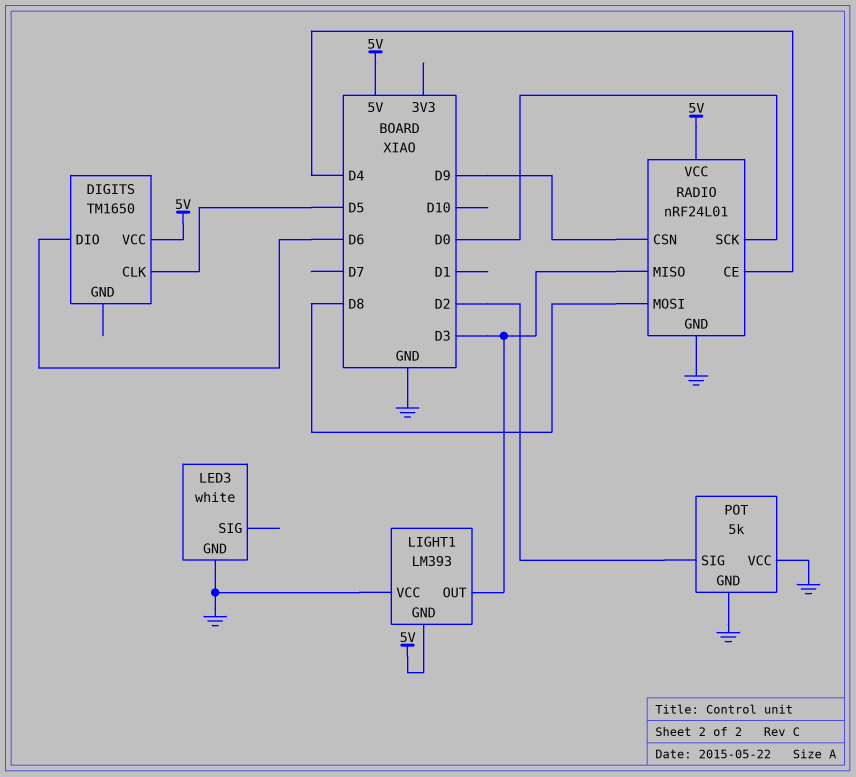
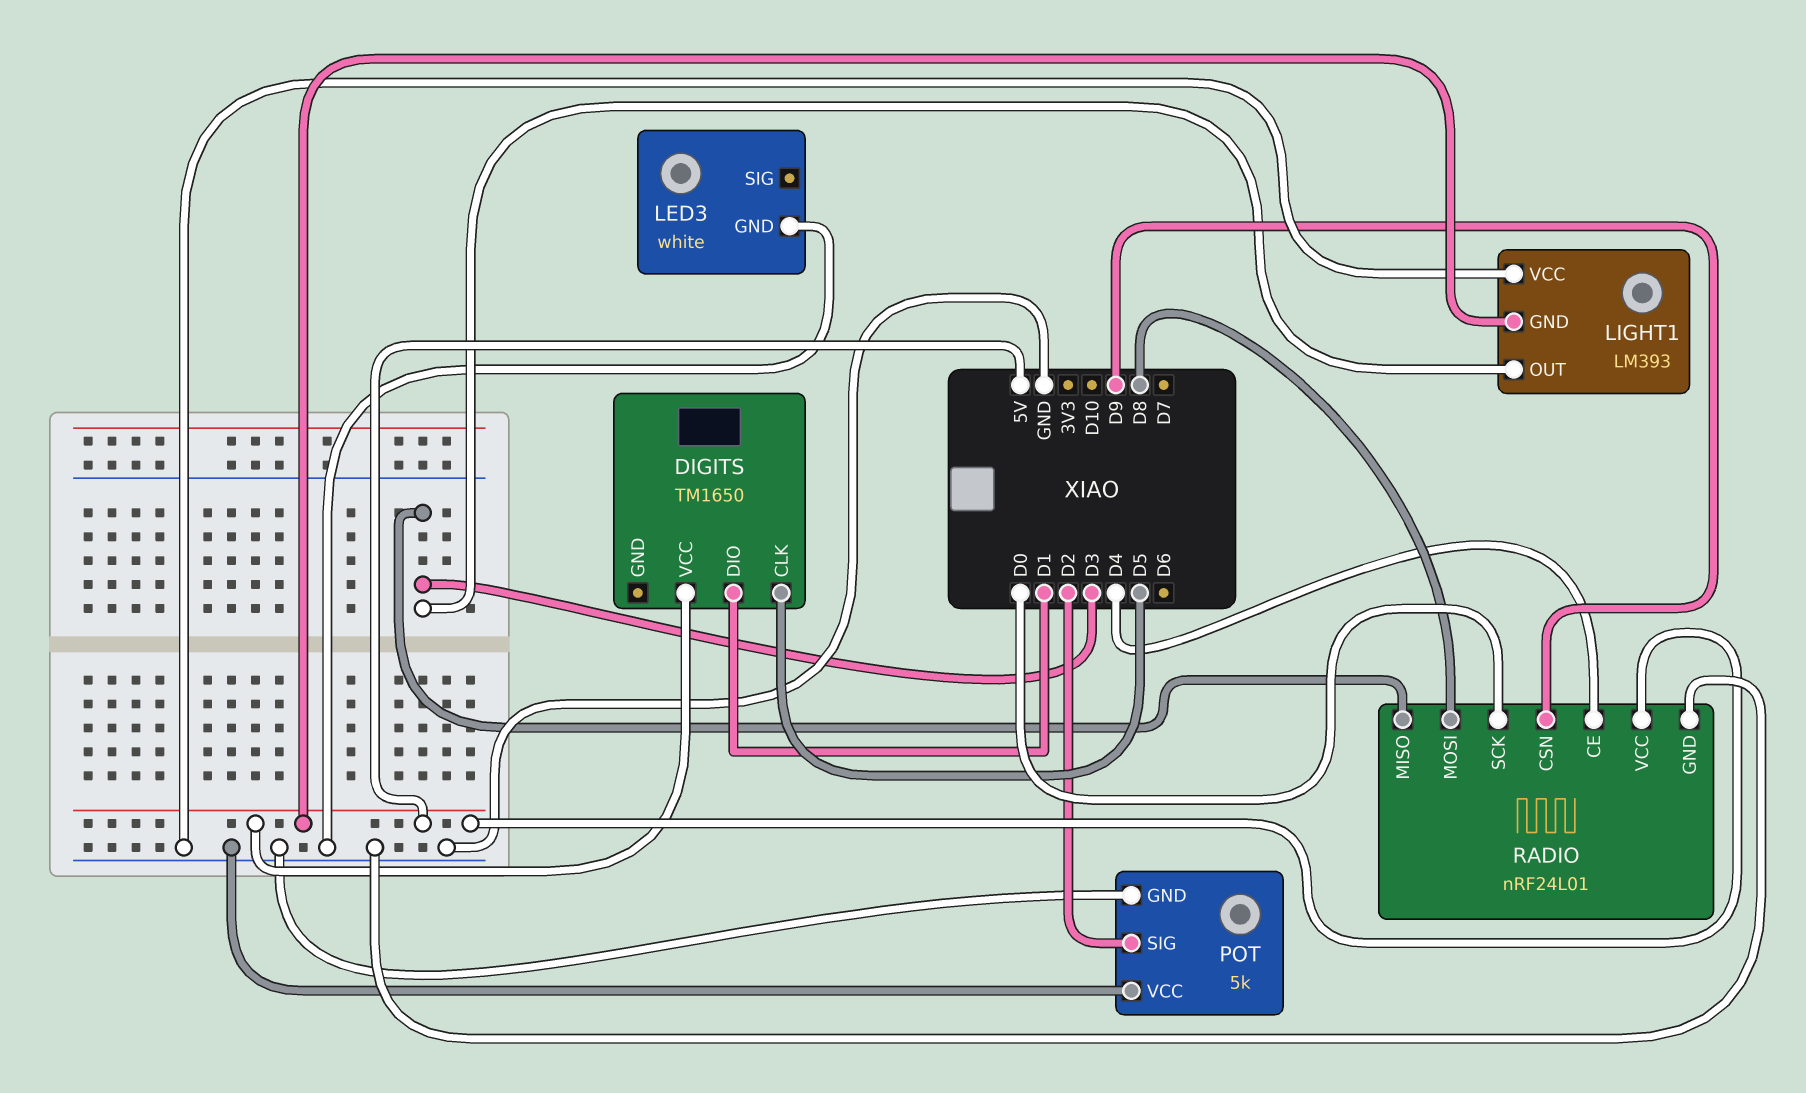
DIGITS pin DIO: D6 -> D1

